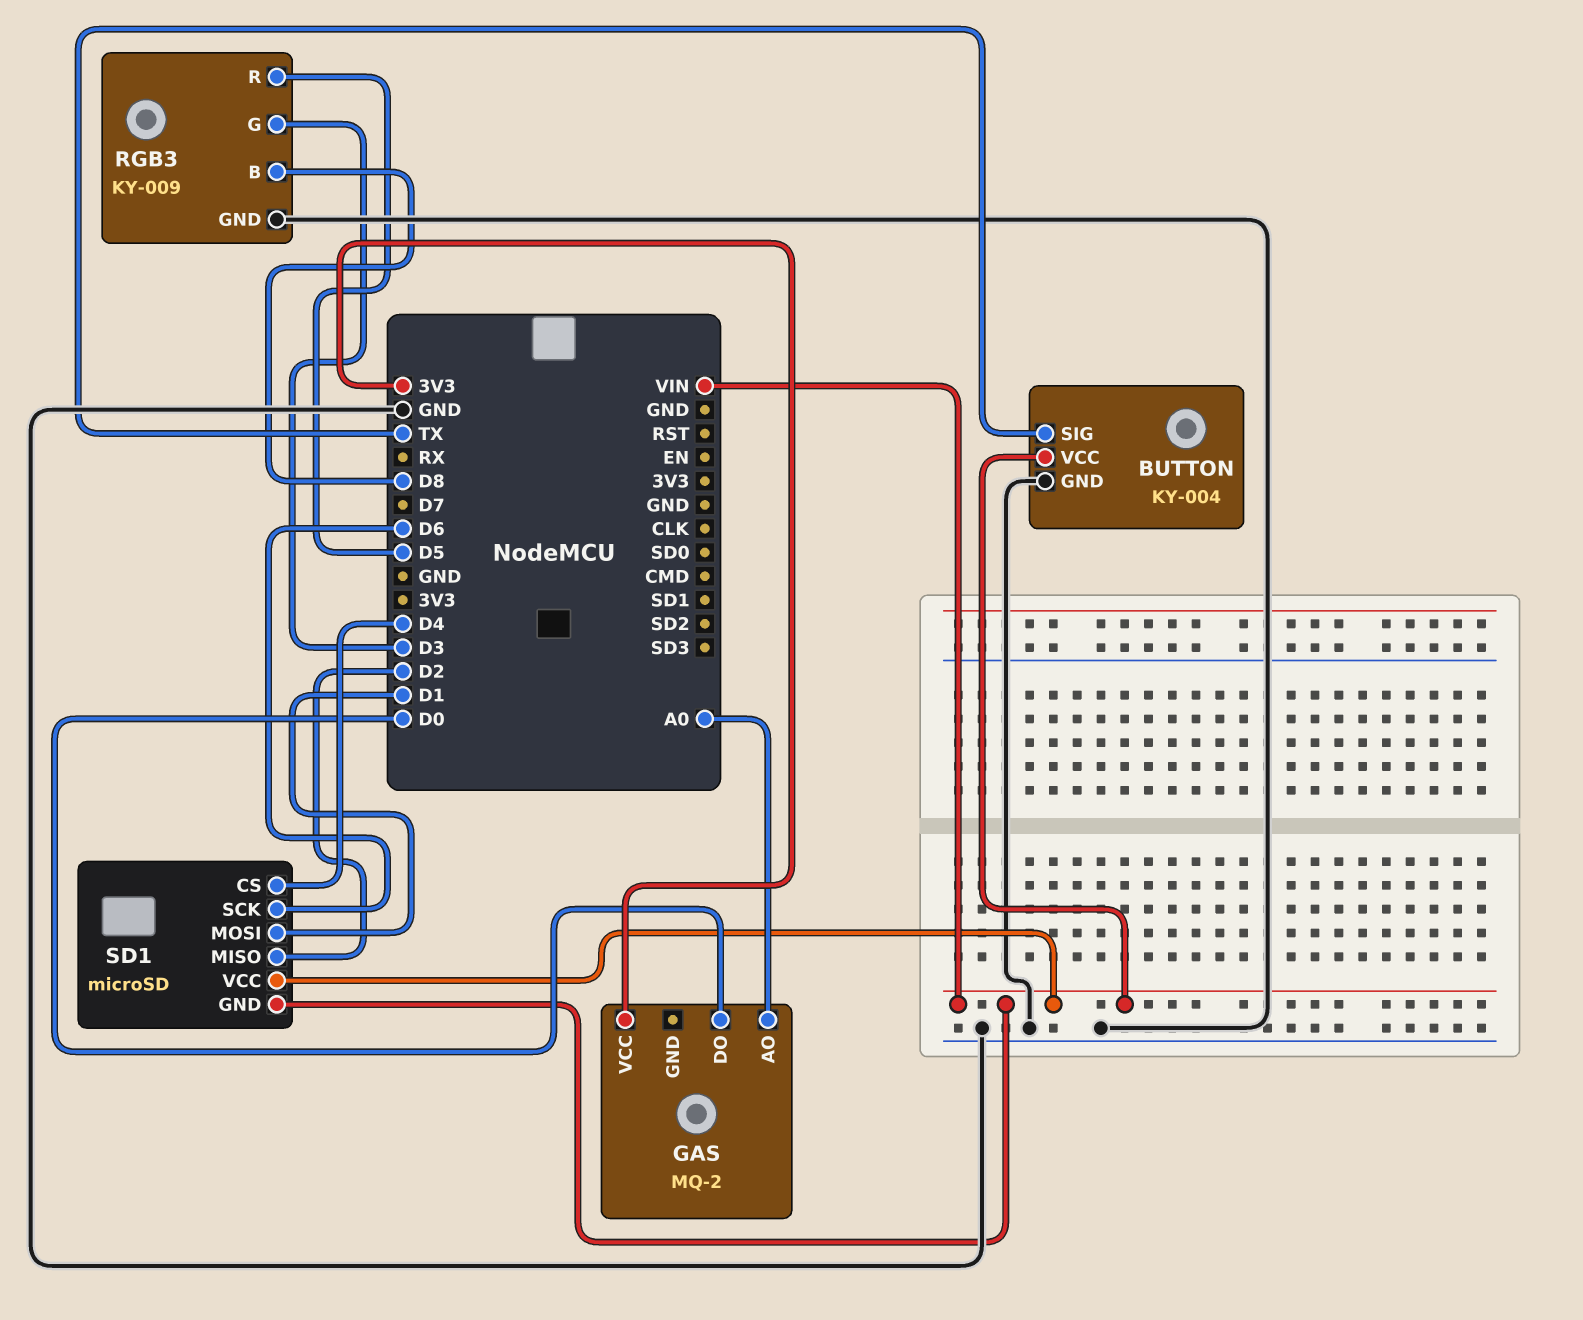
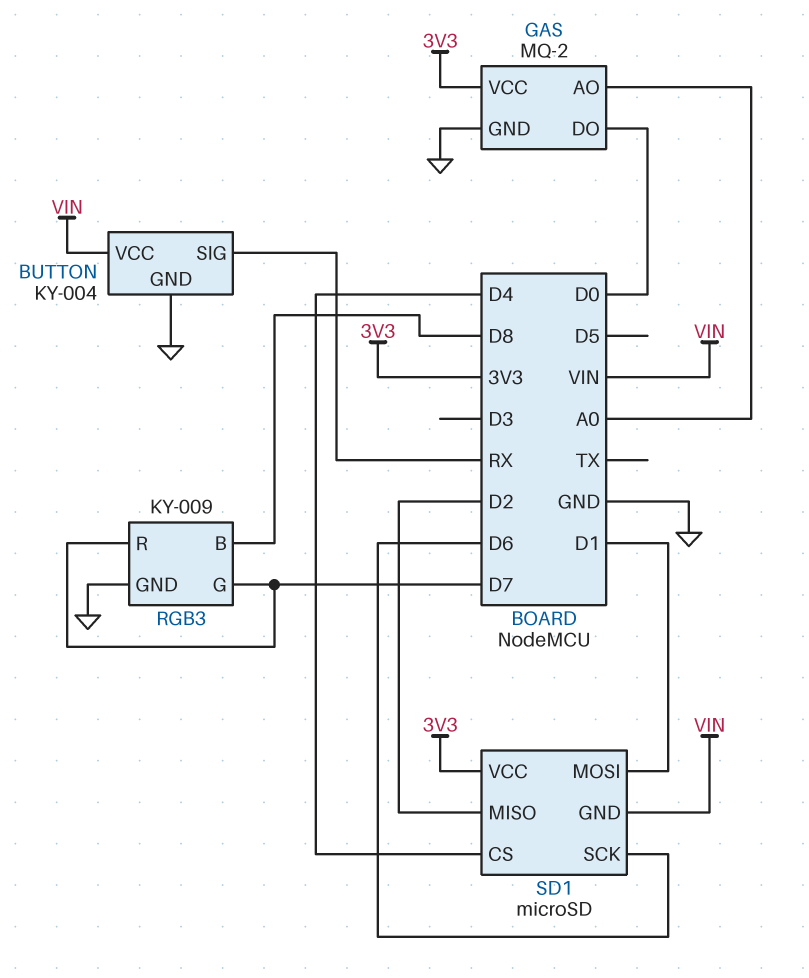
BUTTON pin SIG: TX -> RX
GAS pin GND: none -> GND
RGB3 pin G: D3 -> D7
RGB3 pin R: D5 -> D7
SD1 pin VCC: VIN -> 3V3

